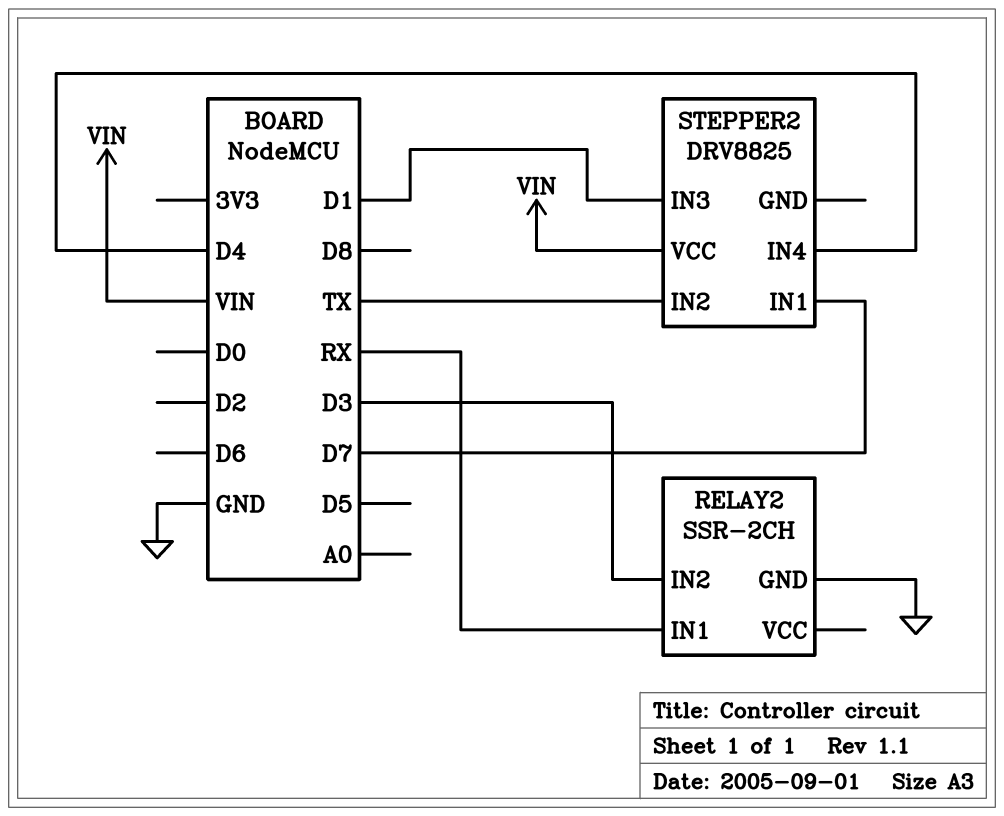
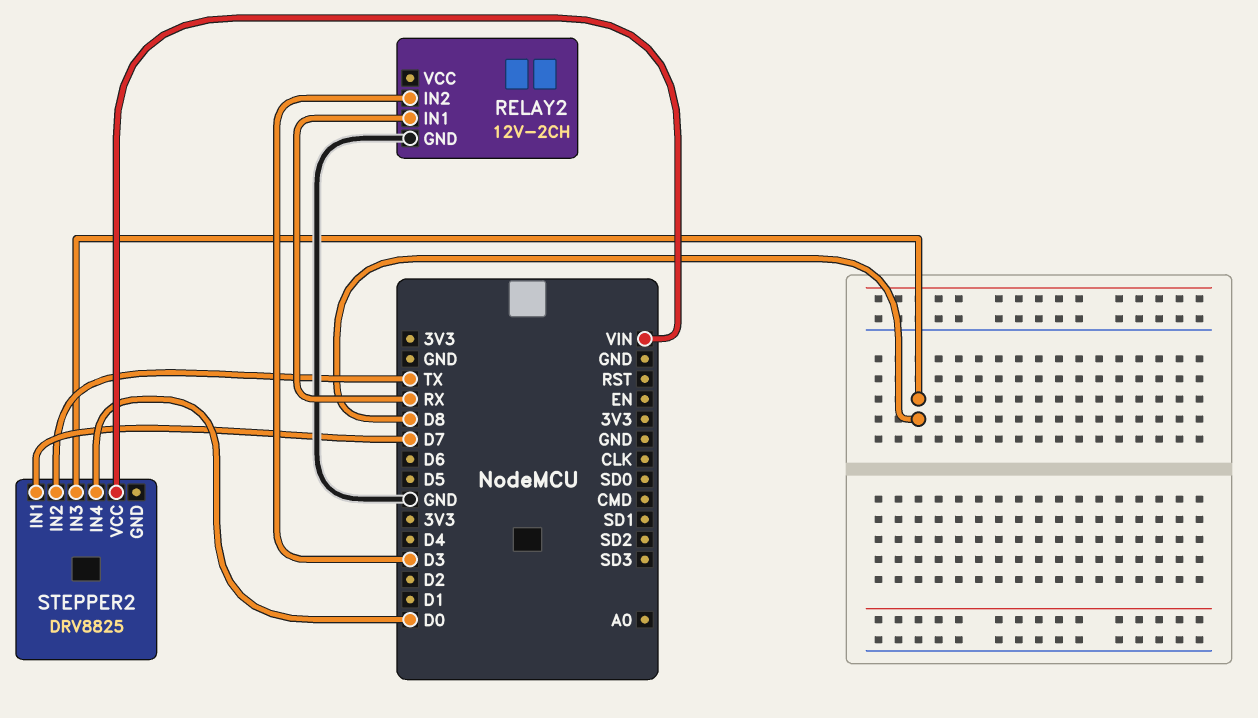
RELAY2: SSR-2CH -> 12V-2CH
STEPPER2 pin IN3: D1 -> D8
STEPPER2 pin IN4: D4 -> D0

